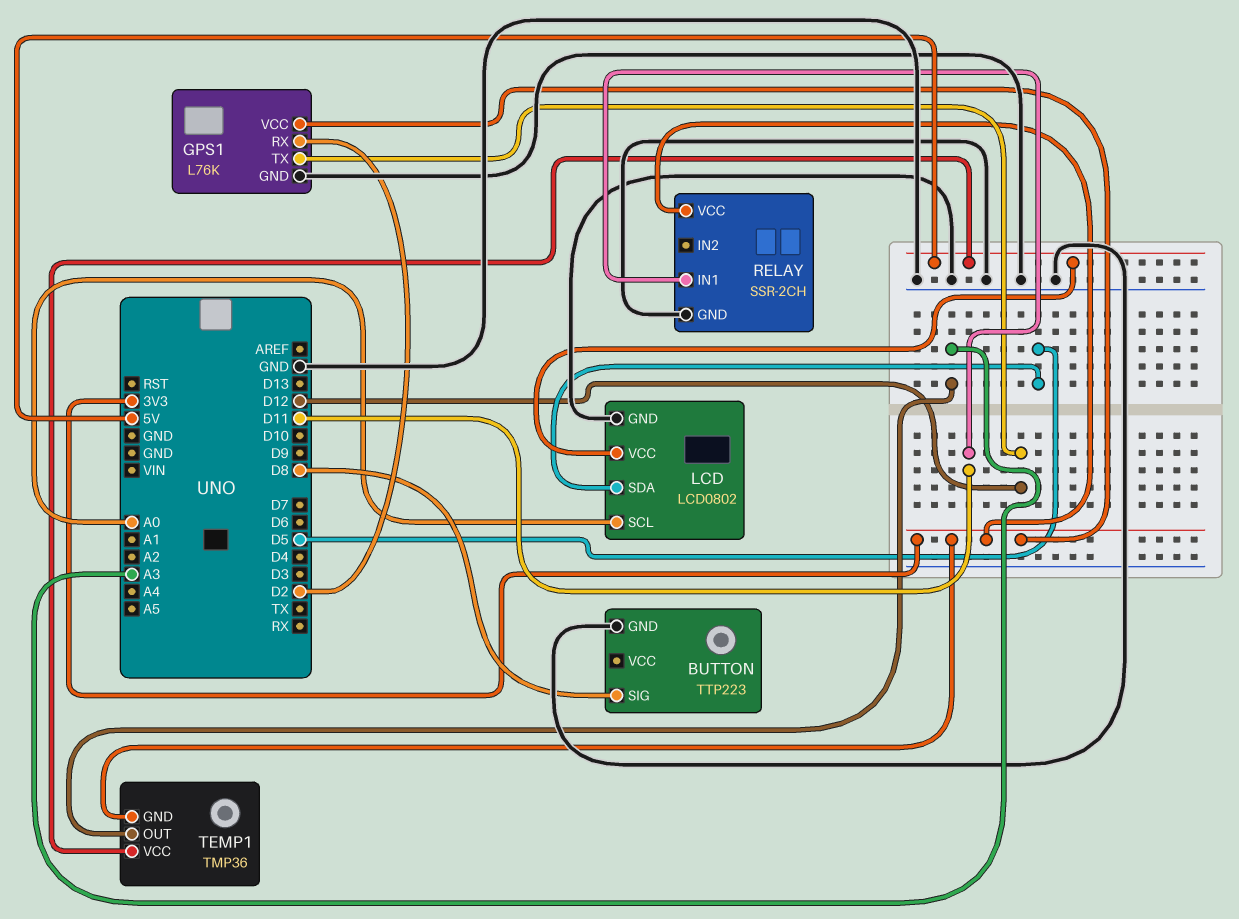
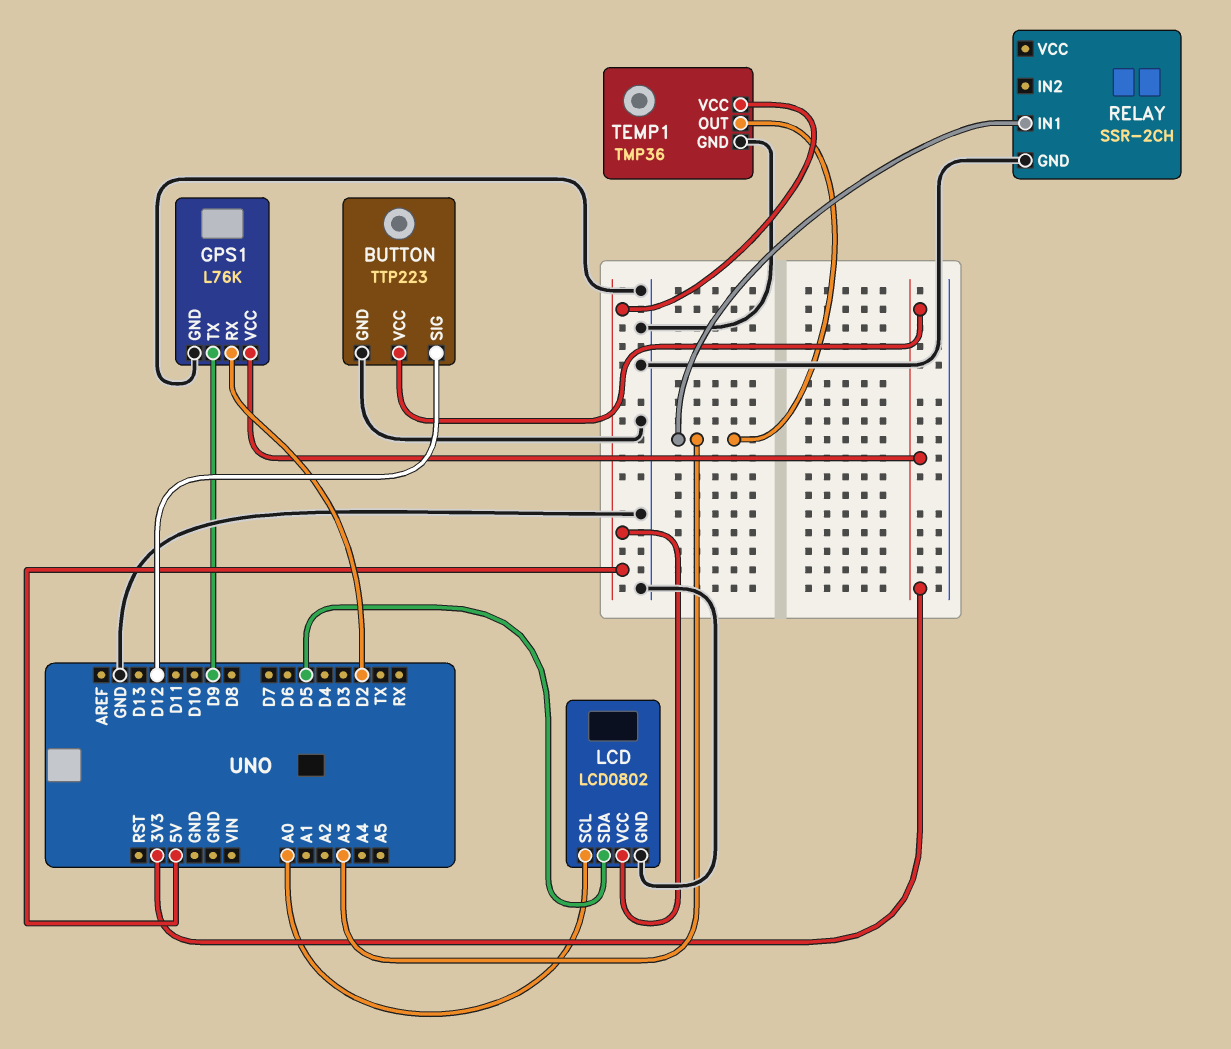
BUTTON pin SIG: D8 -> D12
BUTTON pin VCC: none -> 3V3
GPS1 pin TX: D12 -> D9
RELAY pin IN1: D11 -> A3
RELAY pin VCC: 3V3 -> none
TEMP1 pin GND: 3V3 -> GND

